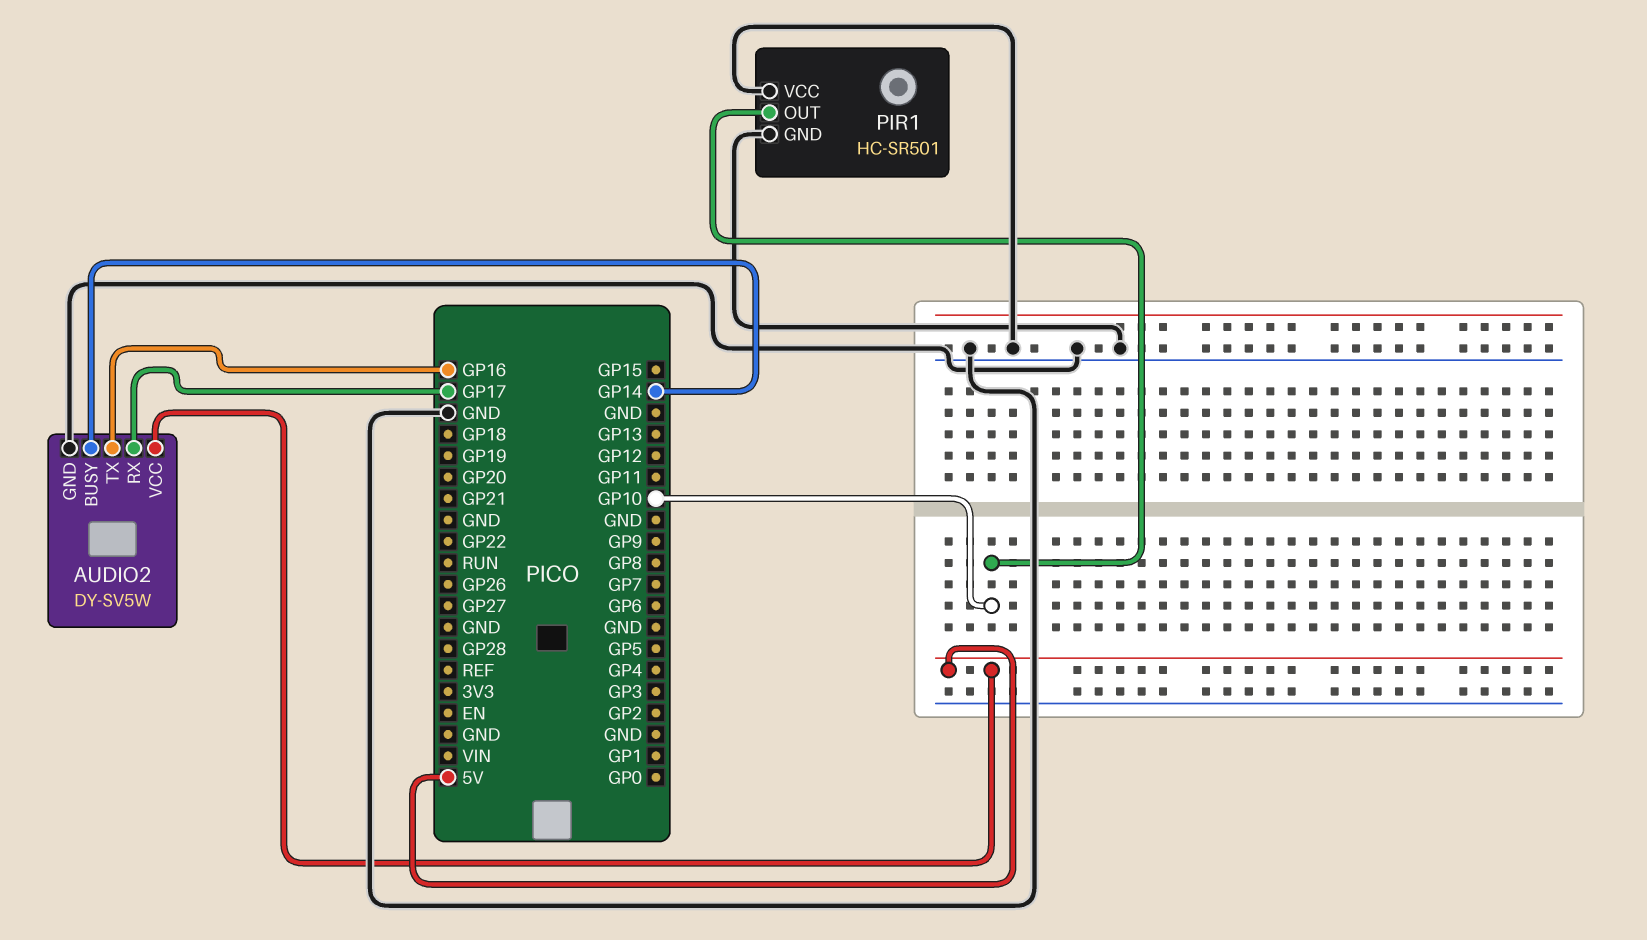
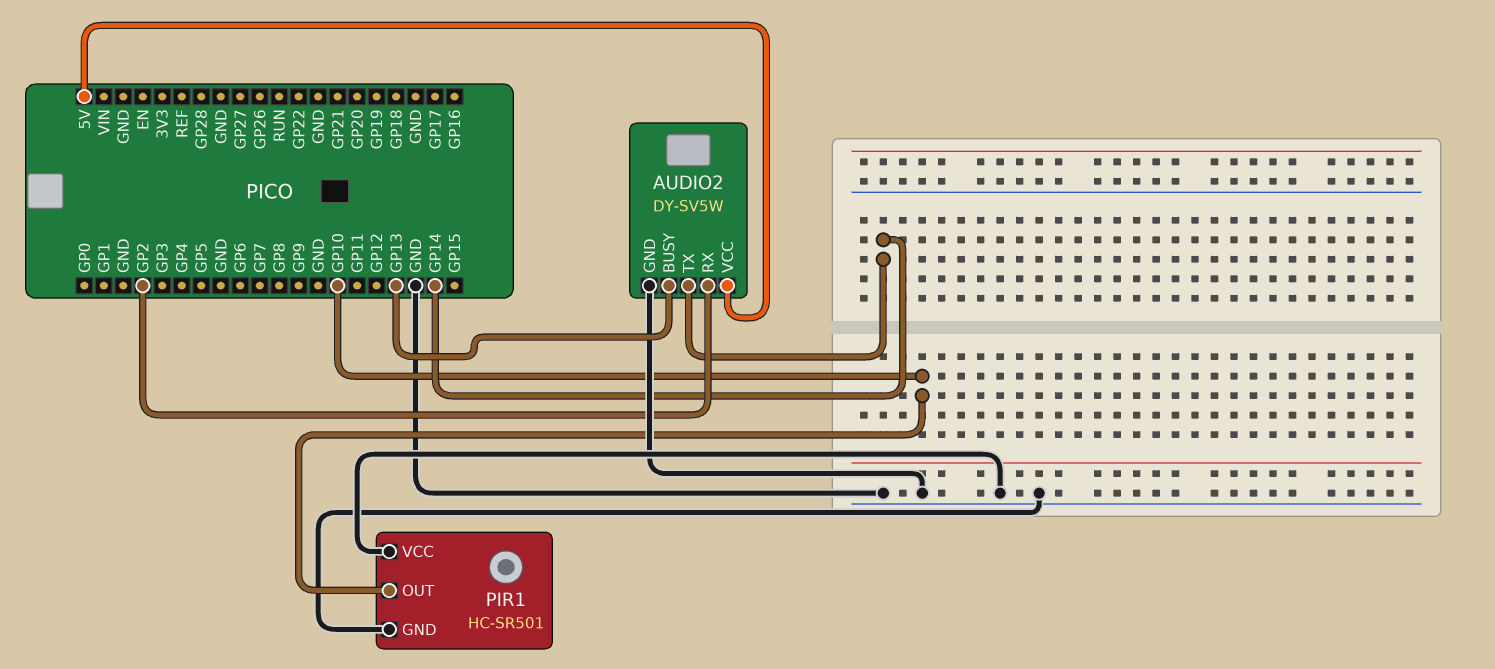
AUDIO2 pin BUSY: GP14 -> GP13
AUDIO2 pin RX: GP17 -> GP2
AUDIO2 pin TX: GP16 -> GP14

